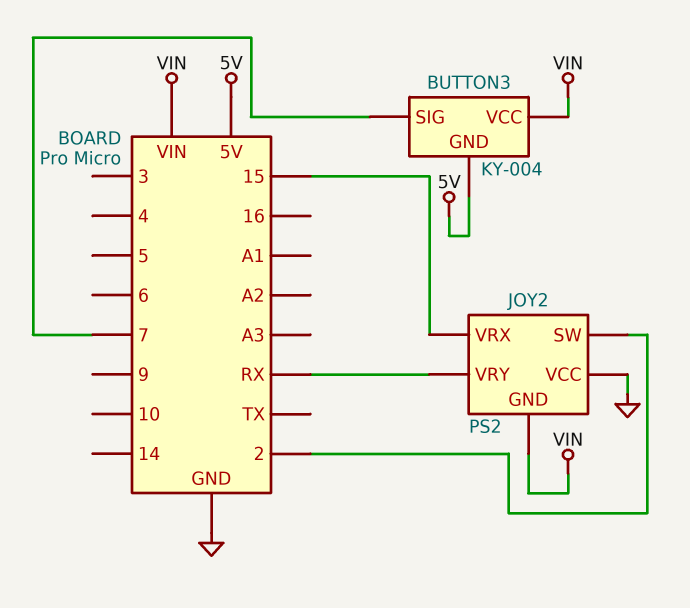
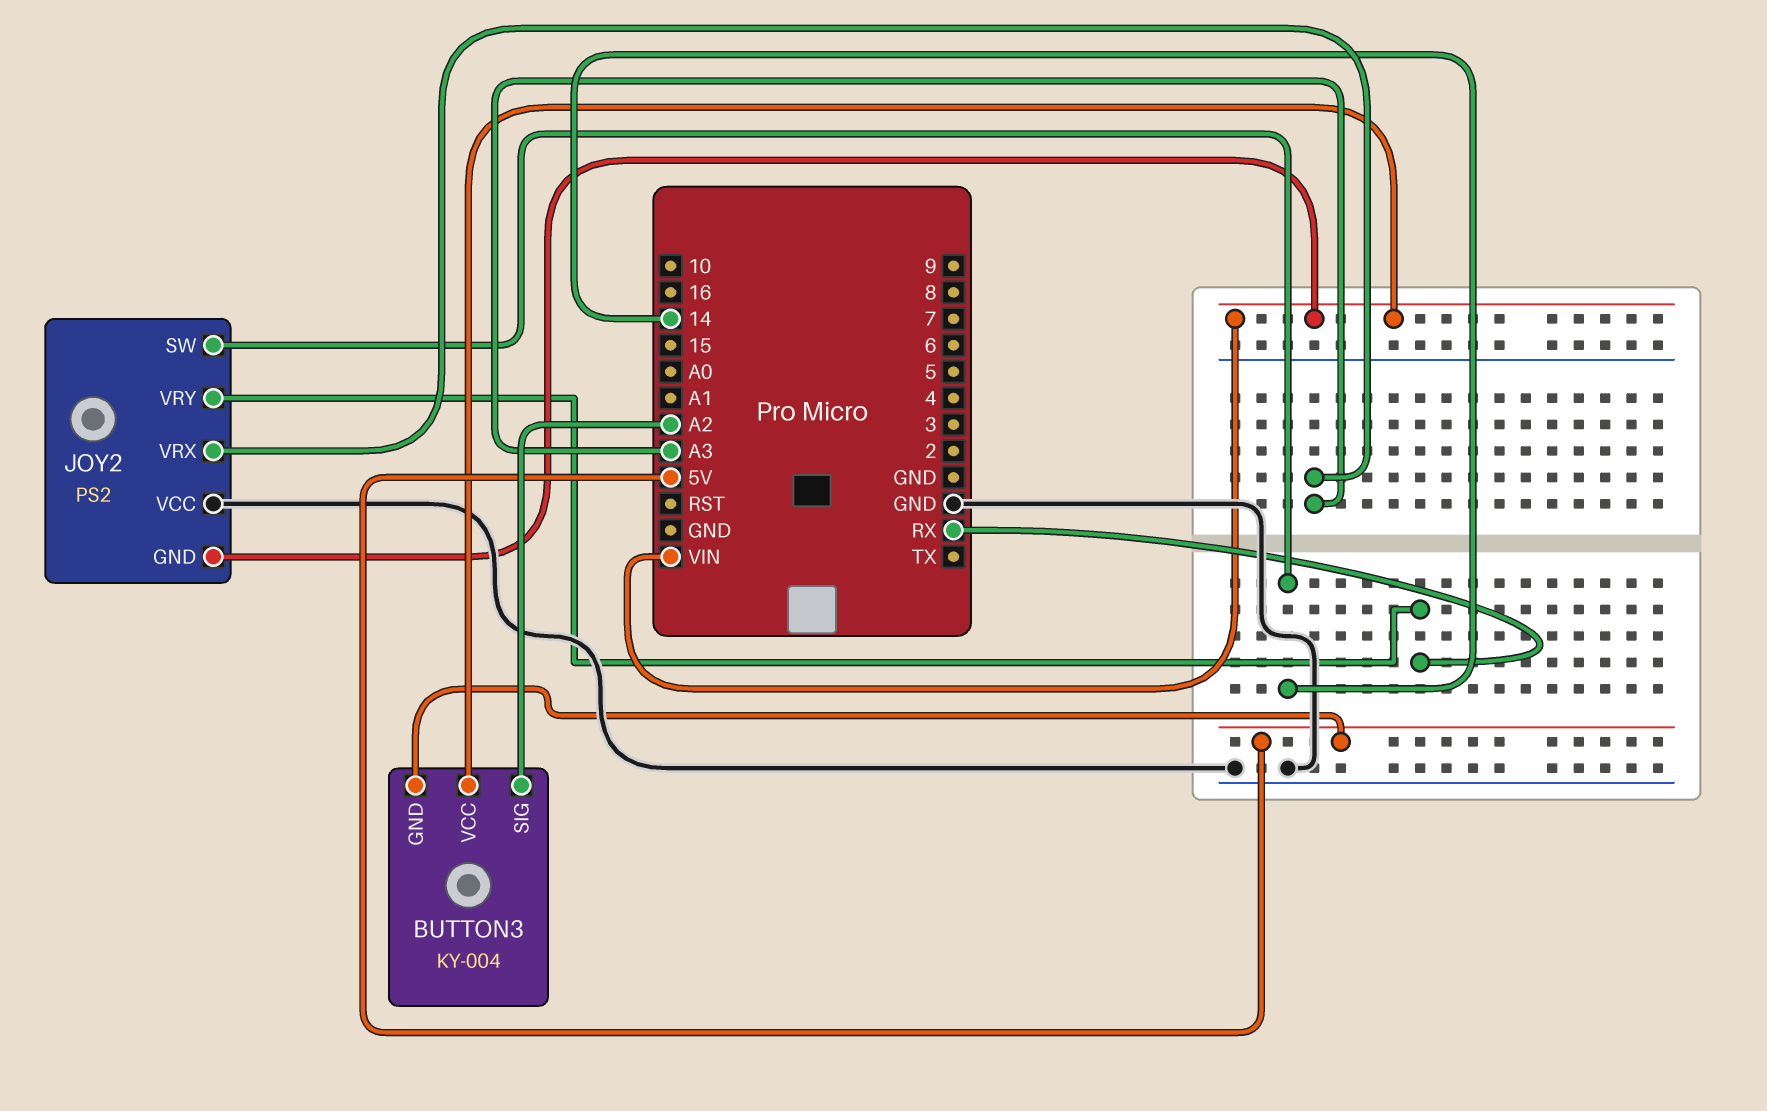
BUTTON3 pin SIG: 7 -> A2
JOY2 pin SW: 2 -> 14
JOY2 pin VRX: 15 -> A3

